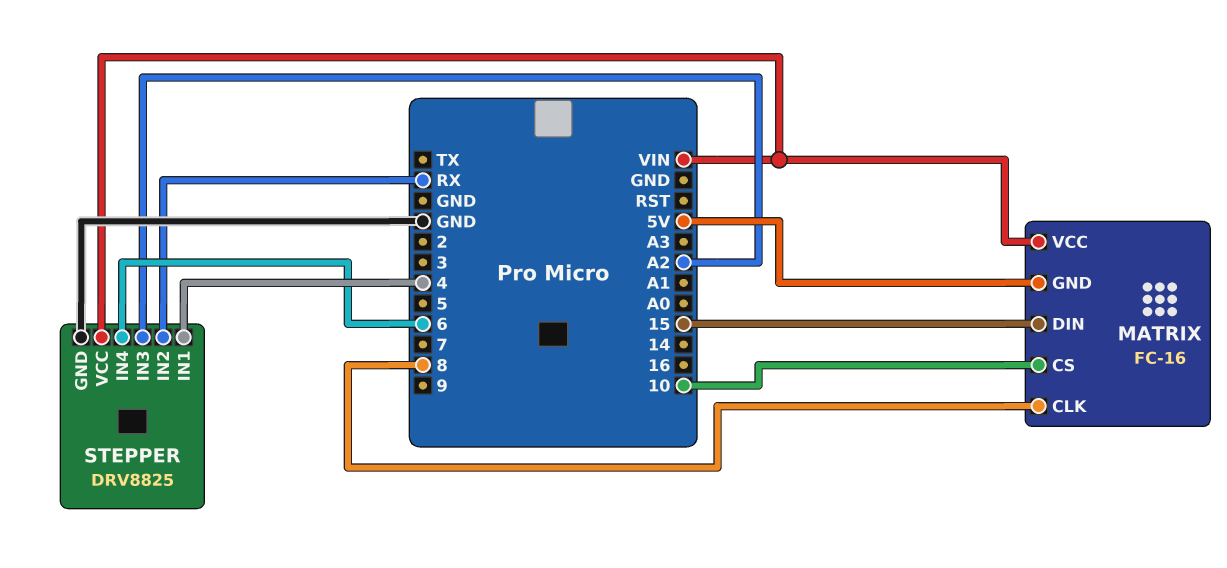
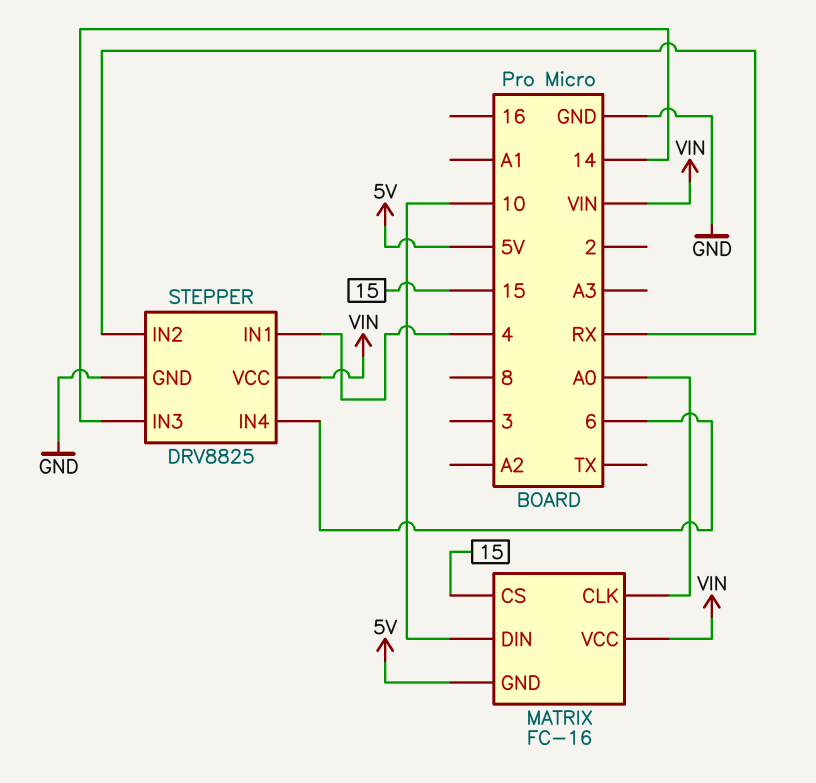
MATRIX pin CLK: 8 -> A0
MATRIX pin CS: 10 -> 15
MATRIX pin DIN: 15 -> 10
STEPPER pin IN3: A2 -> 14

